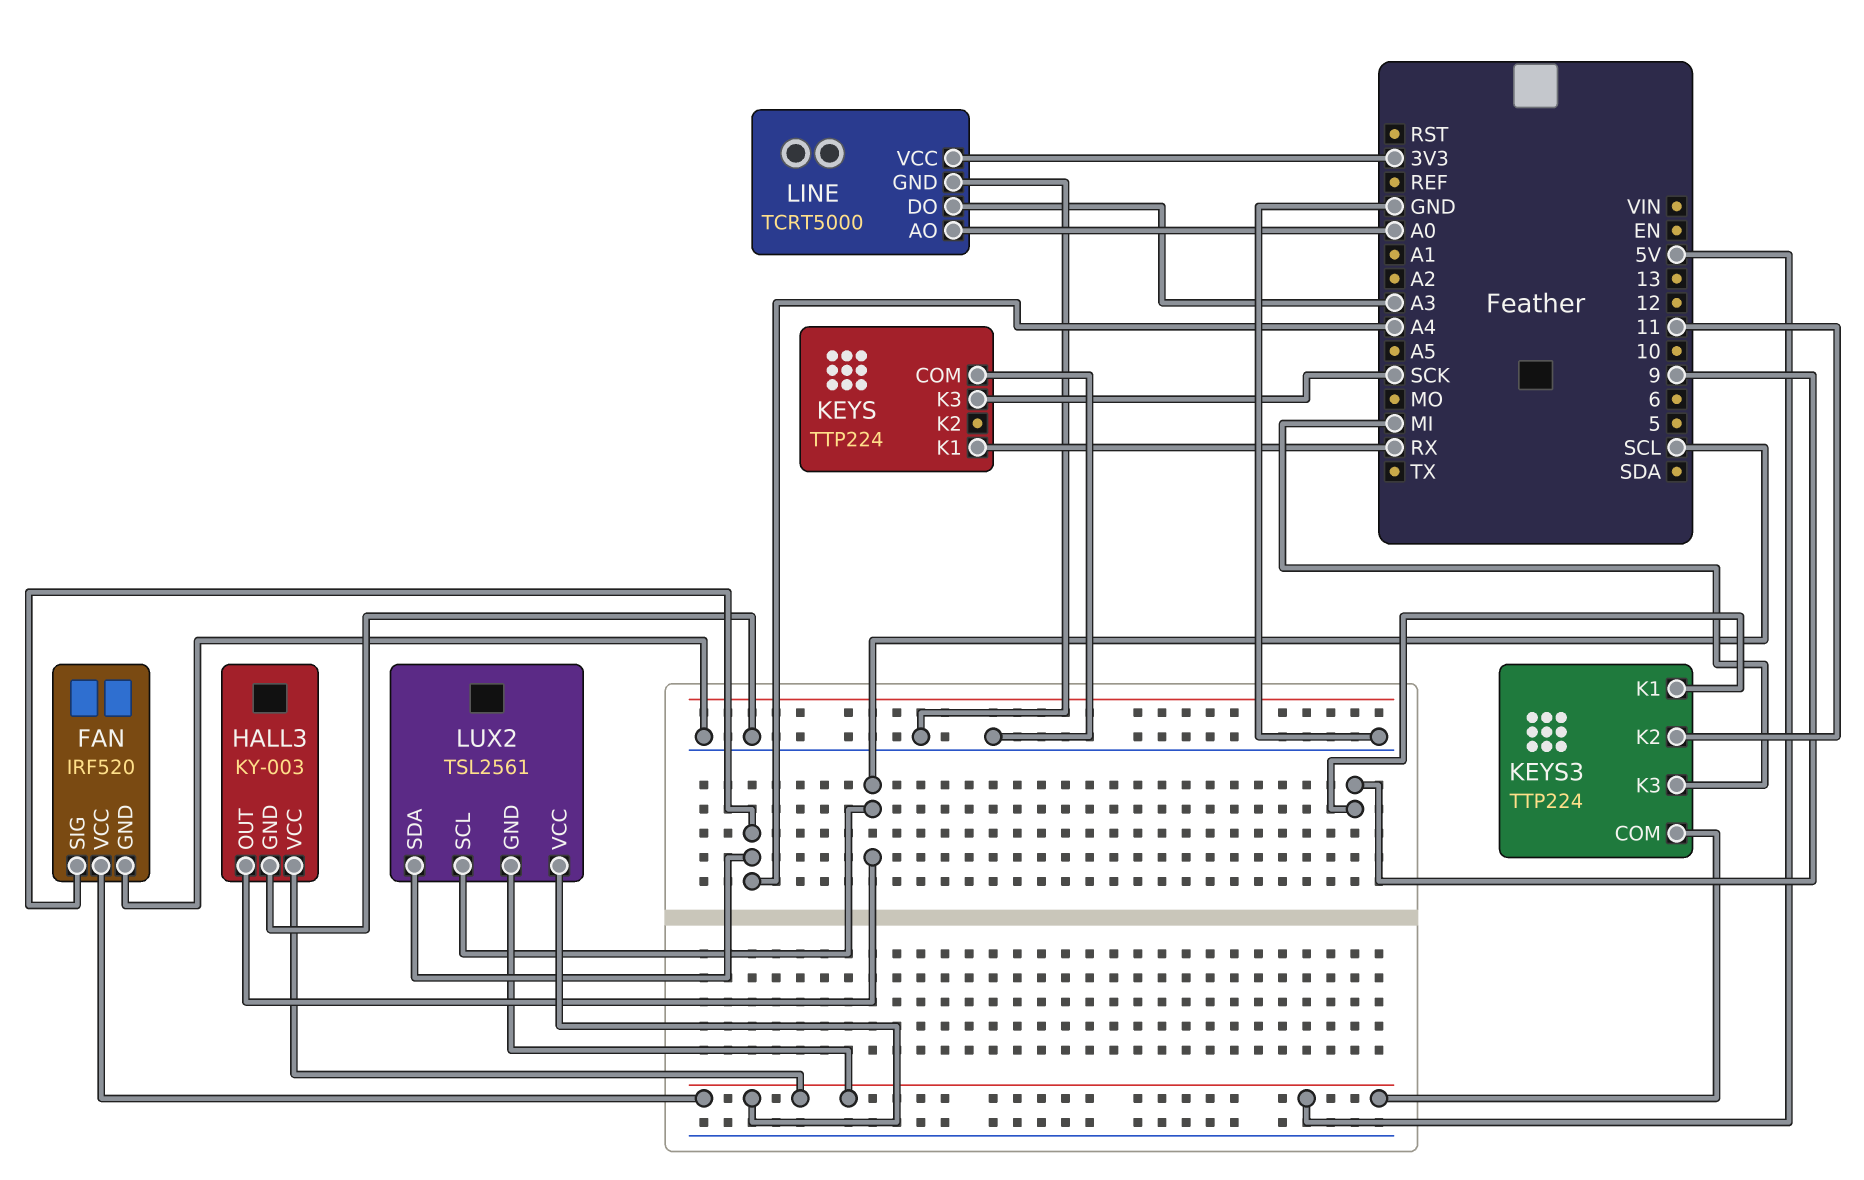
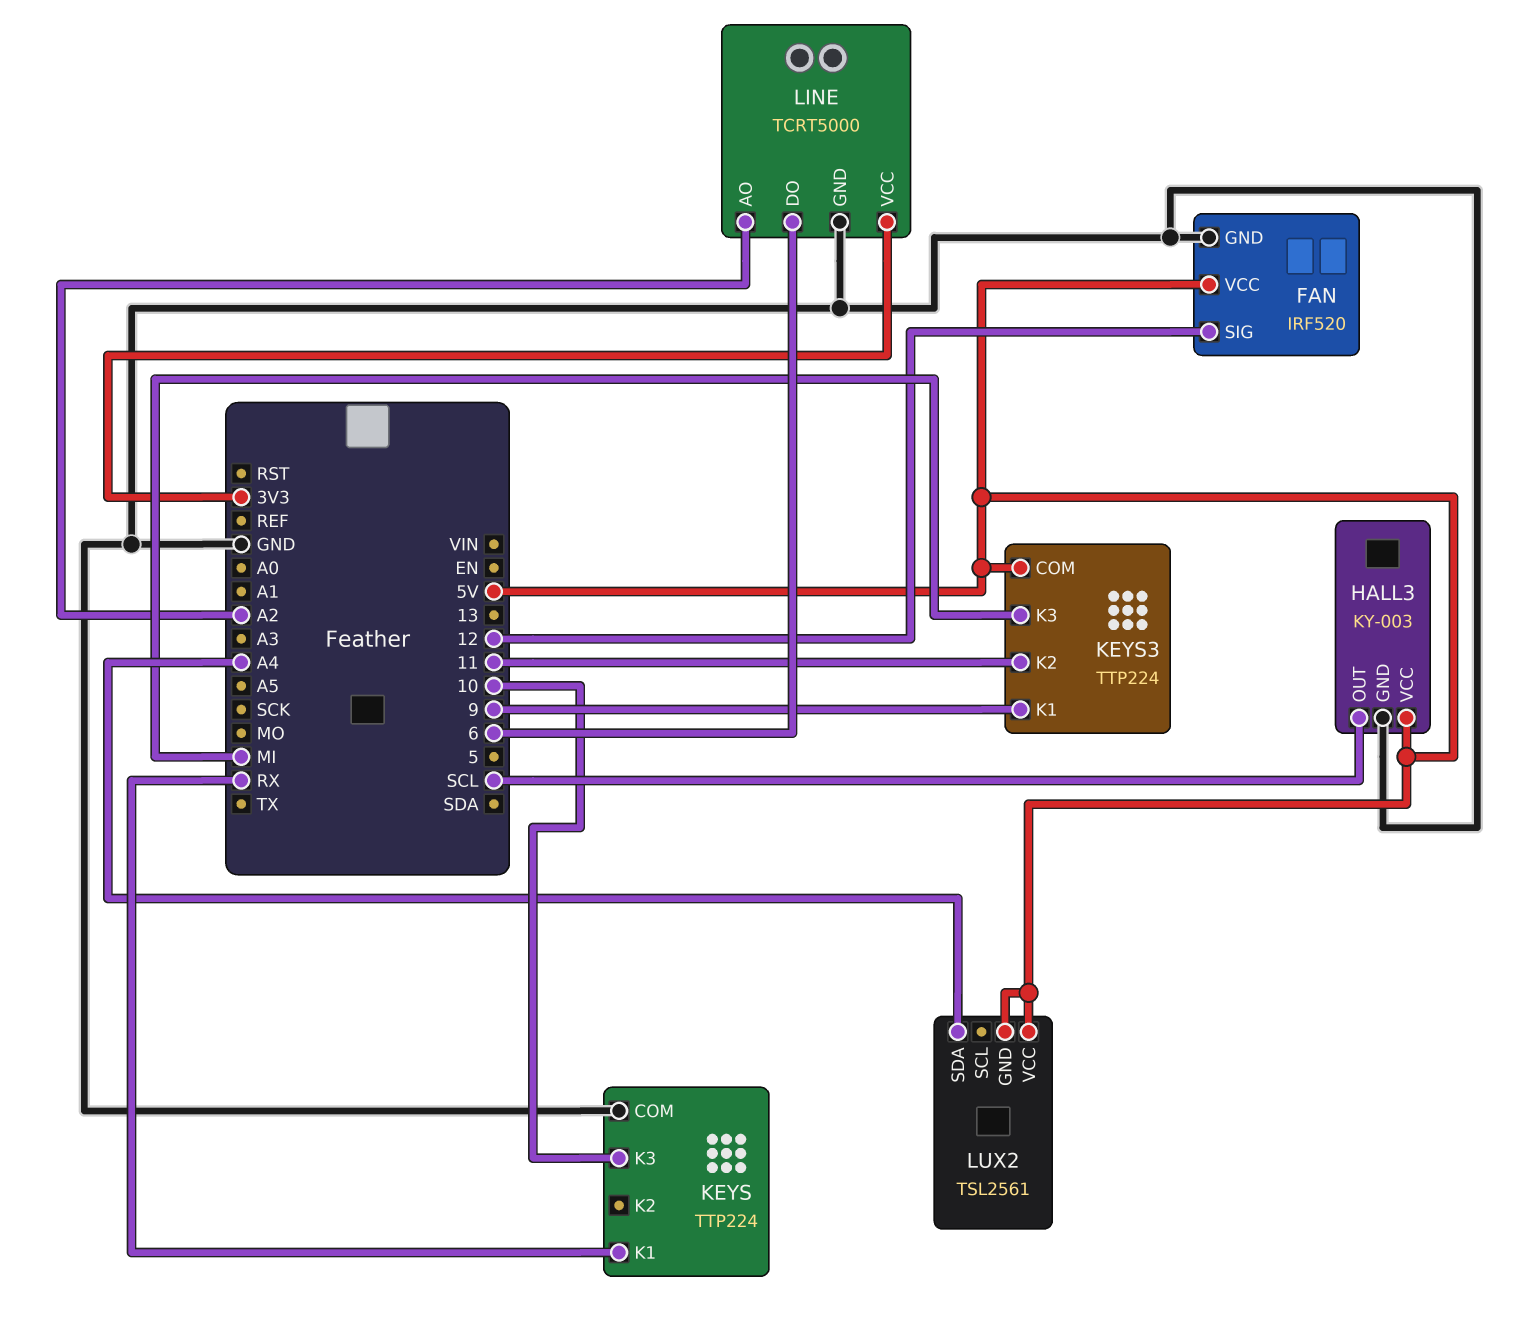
FAN pin SIG: A4 -> 12
KEYS pin K3: SCK -> 10
LINE pin AO: A0 -> A2
LINE pin DO: A3 -> 6
LUX2 pin SCL: SCL -> none

